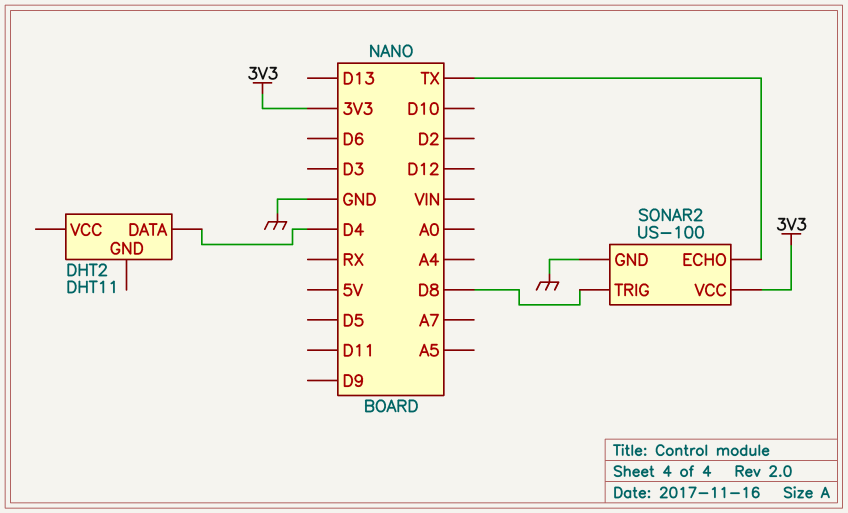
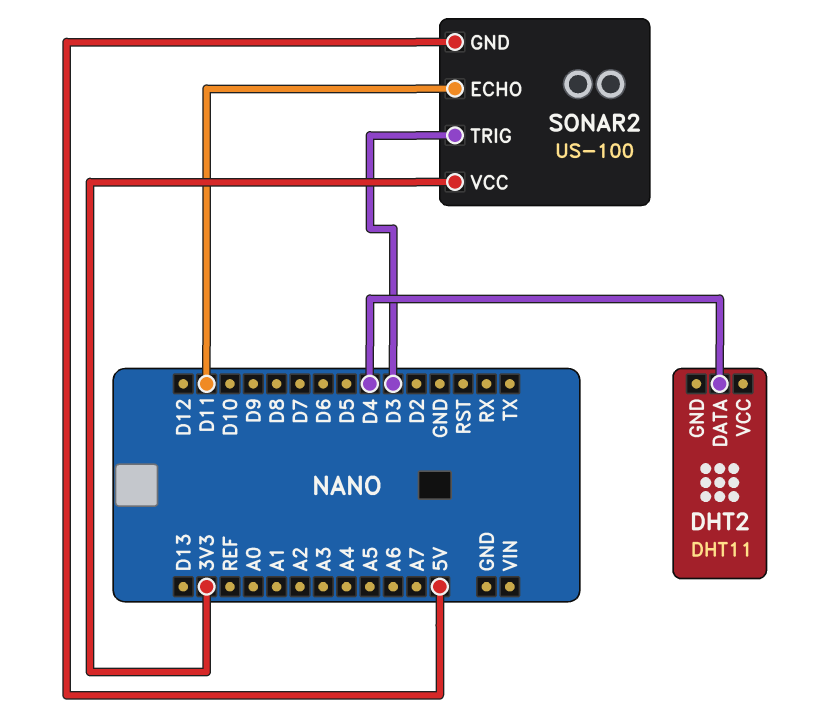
SONAR2 pin ECHO: TX -> D11
SONAR2 pin GND: GND -> 5V
SONAR2 pin TRIG: D8 -> D3

